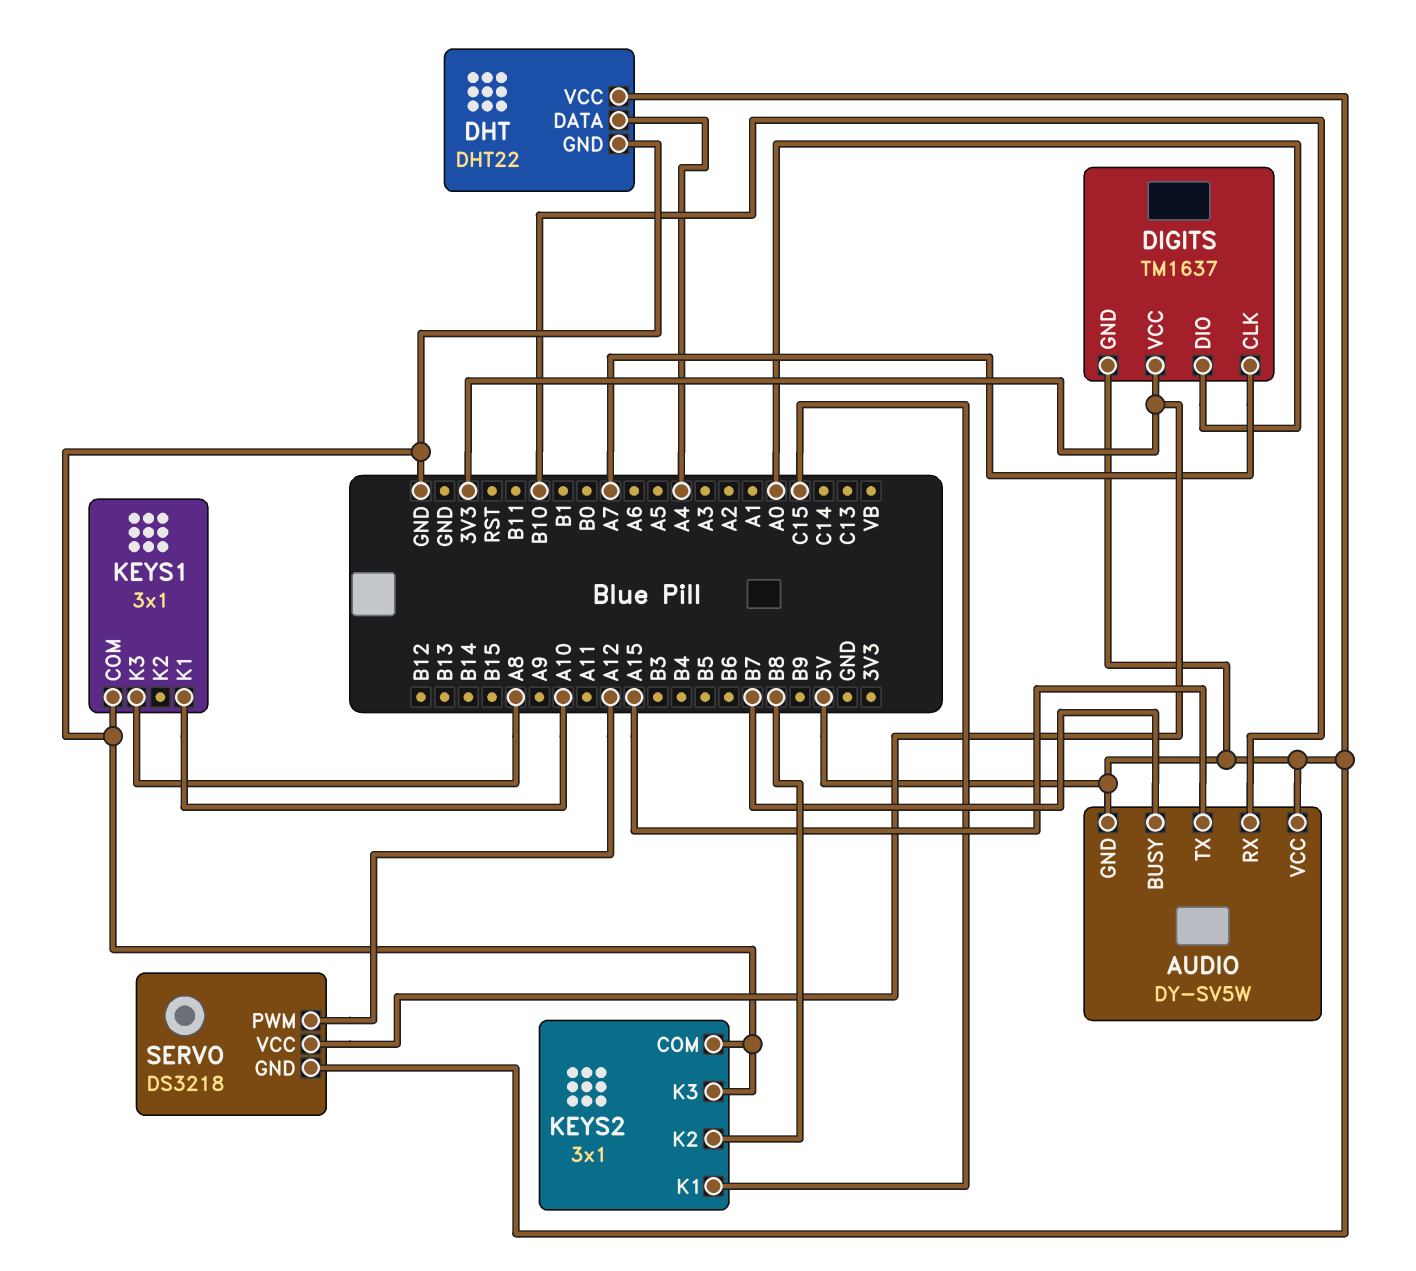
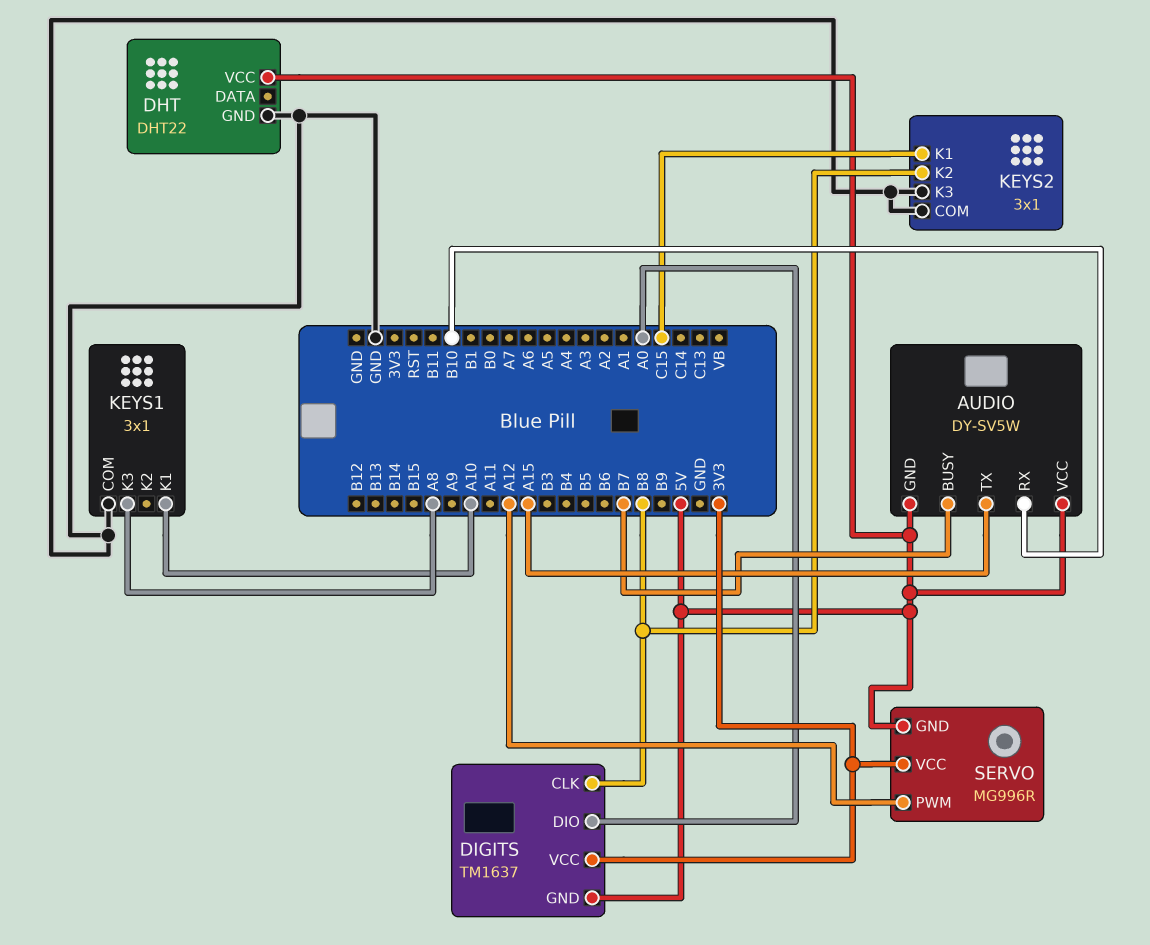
DHT pin DATA: A4 -> none
DIGITS pin CLK: A7 -> B8
SERVO: DS3218 -> MG996R

